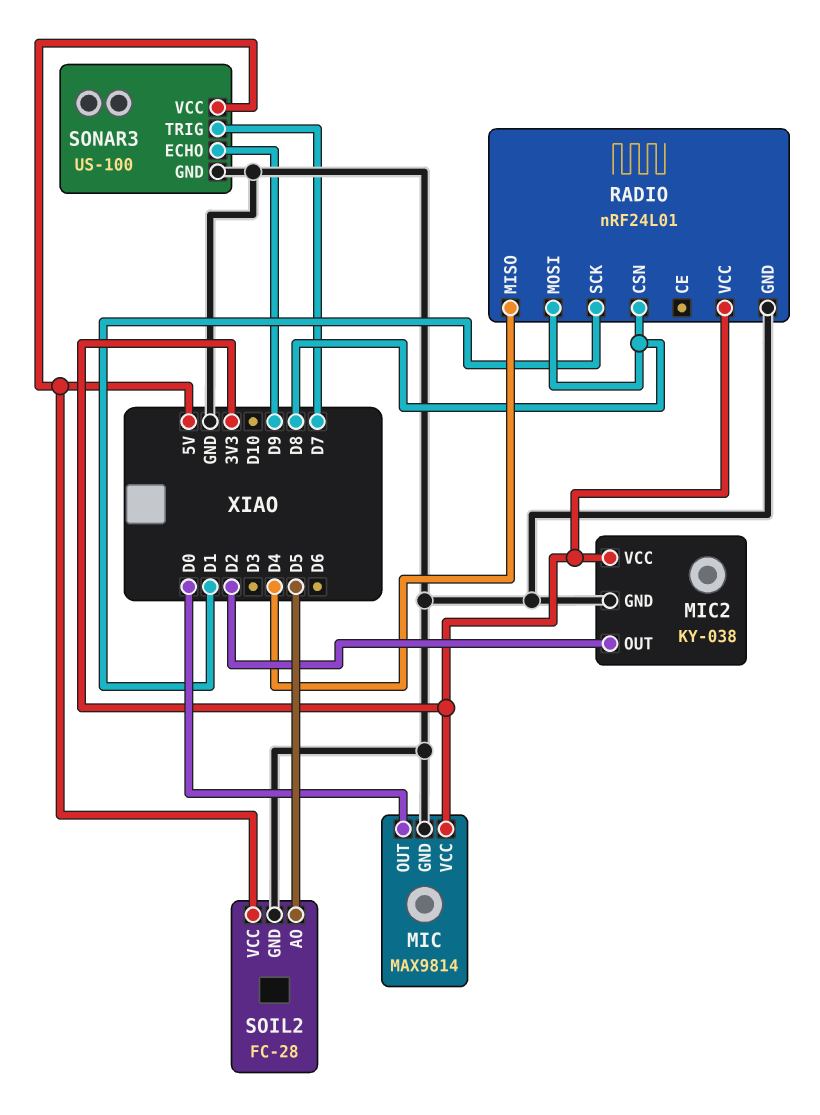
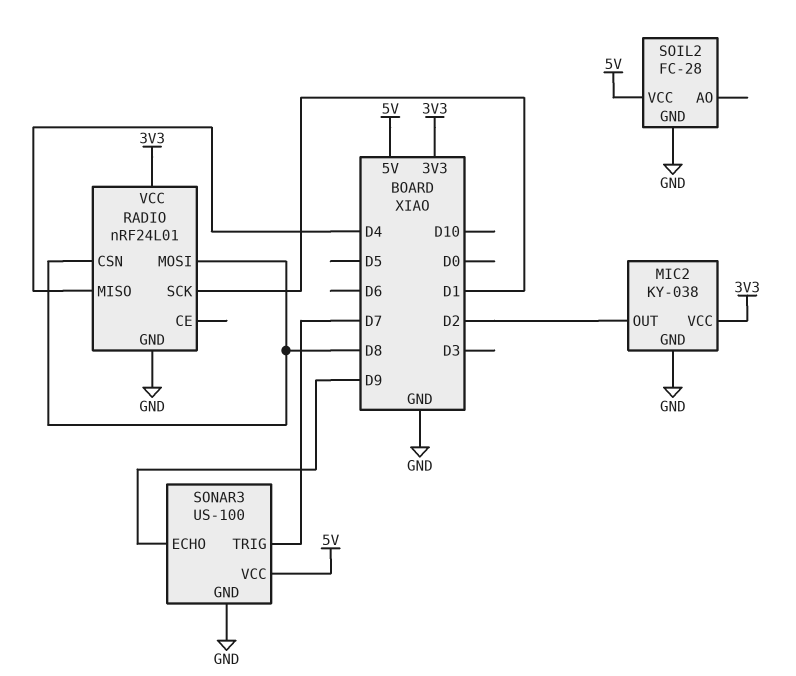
MIC: MAX9814 -> none
MIC pin GND: GND -> none
MIC pin OUT: D0 -> none
MIC pin VCC: 3V3 -> none
SOIL2 pin AO: D5 -> none

